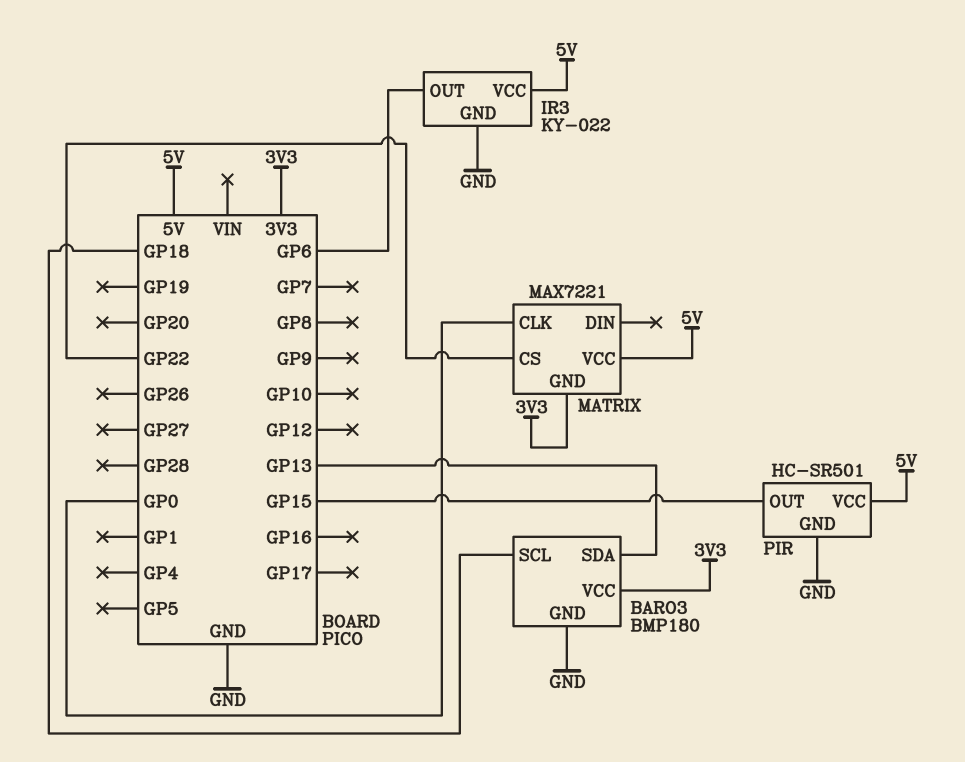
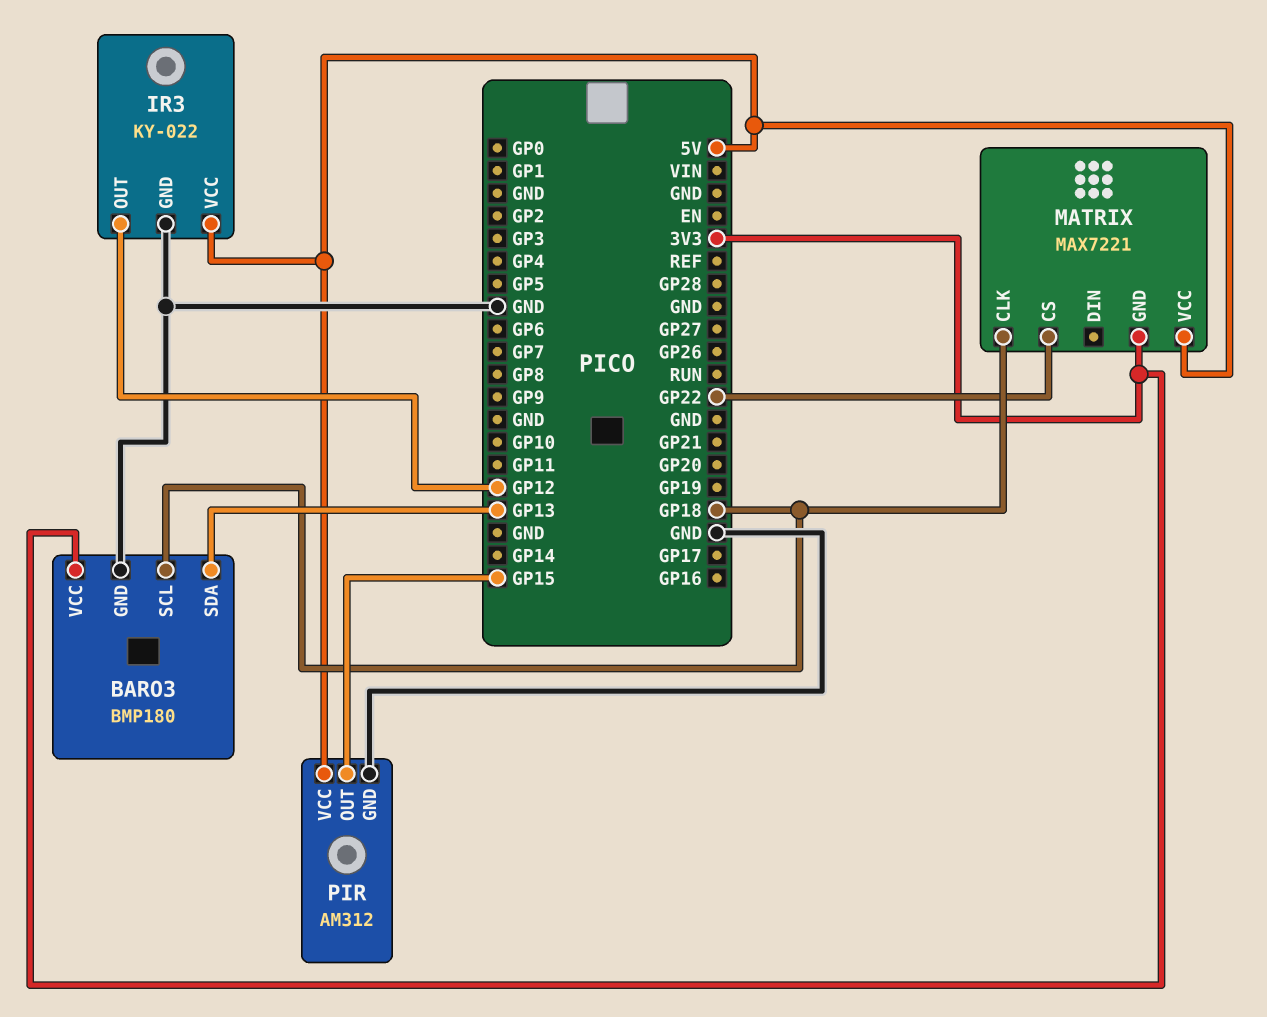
IR3 pin OUT: GP6 -> GP12
MATRIX pin CLK: GP0 -> GP18
PIR: HC-SR501 -> AM312

